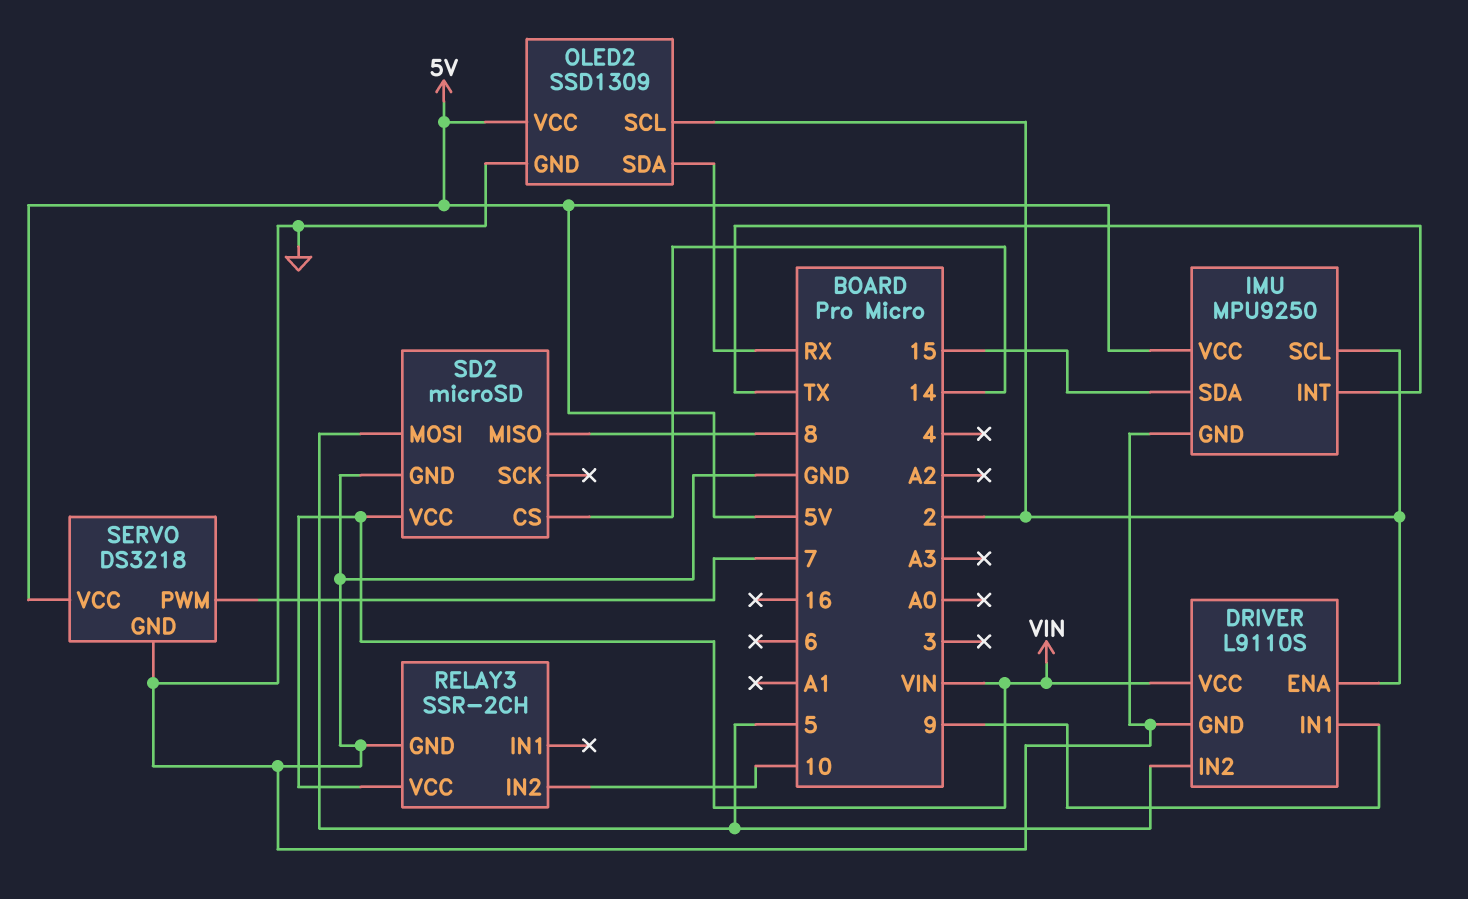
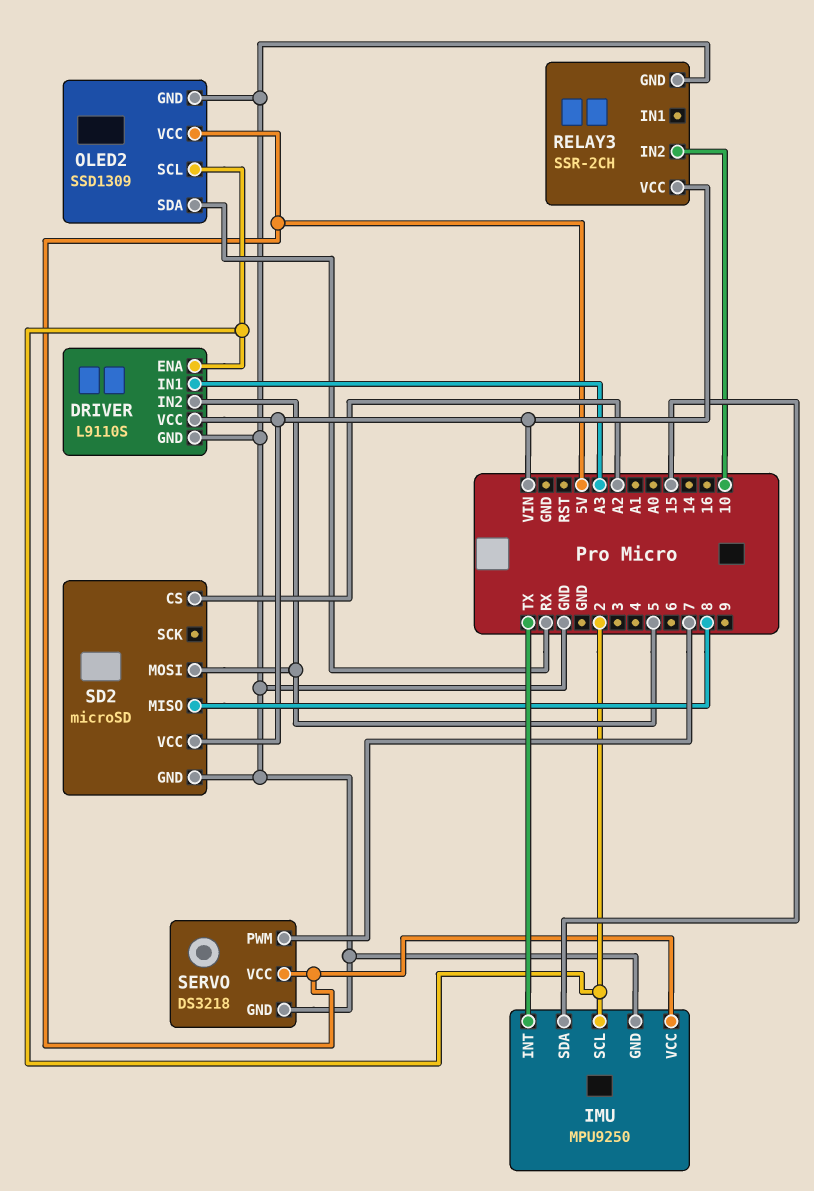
DRIVER pin IN1: 9 -> A3
SD2 pin CS: 14 -> A2

